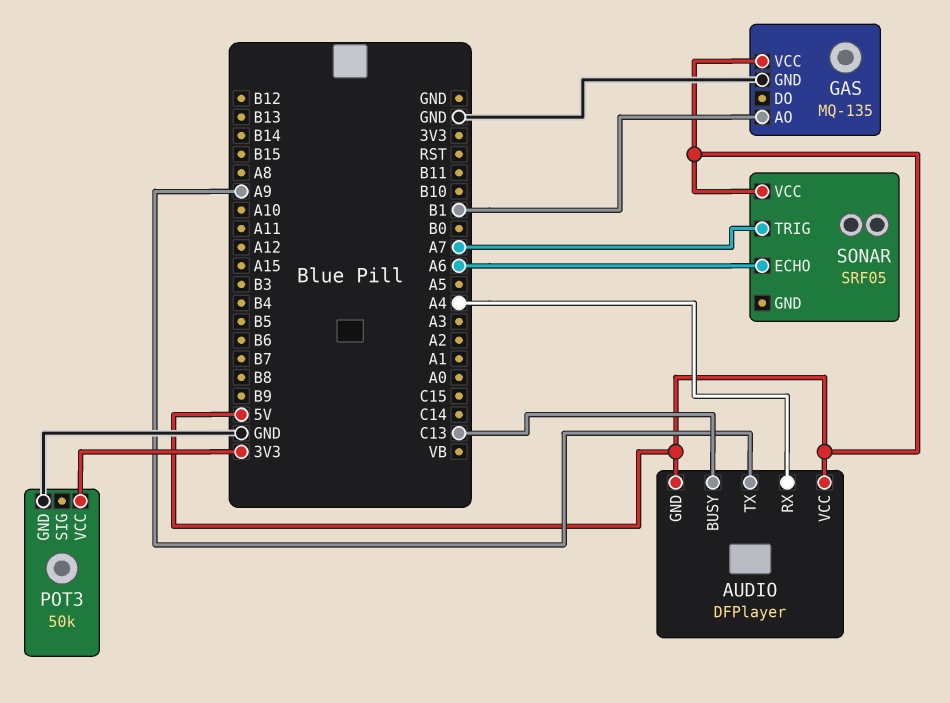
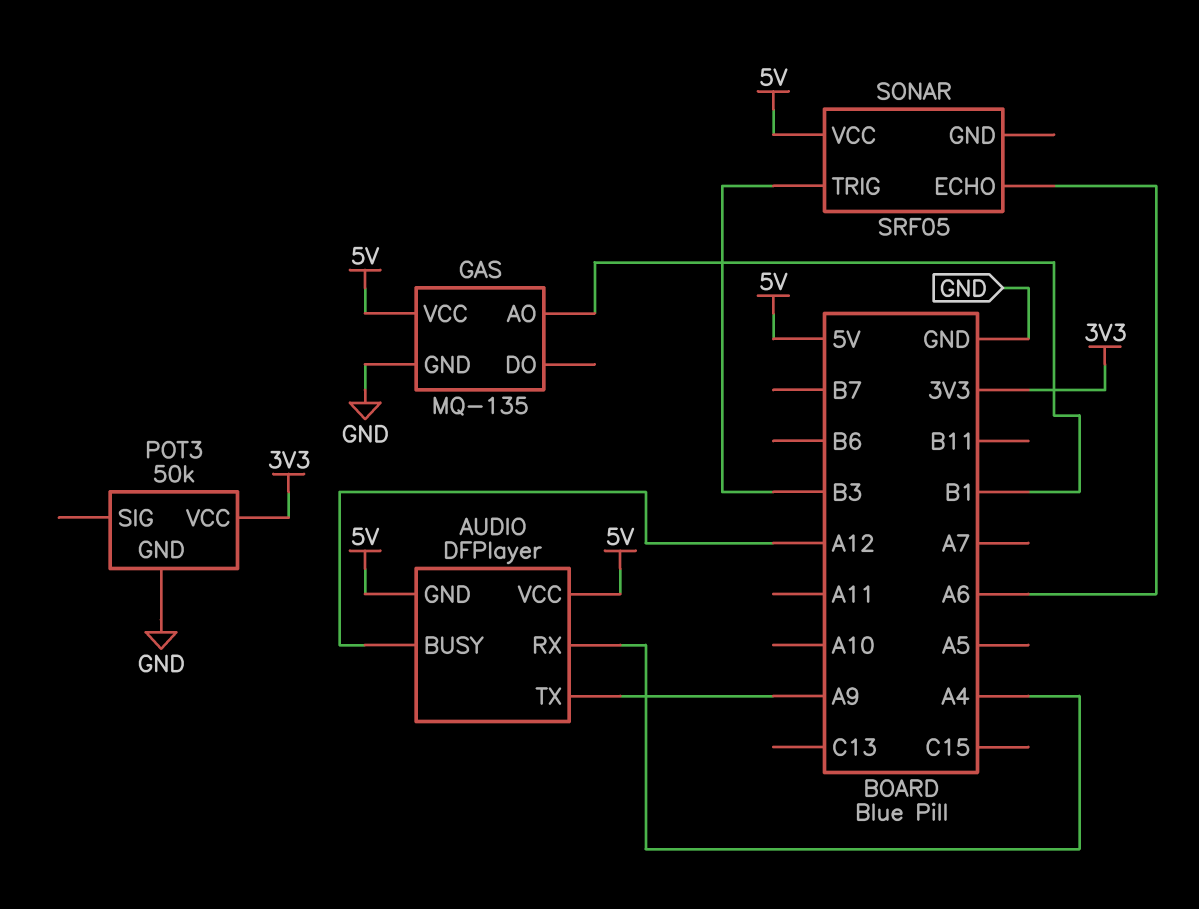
AUDIO pin BUSY: C13 -> A12
SONAR pin TRIG: A7 -> B3

